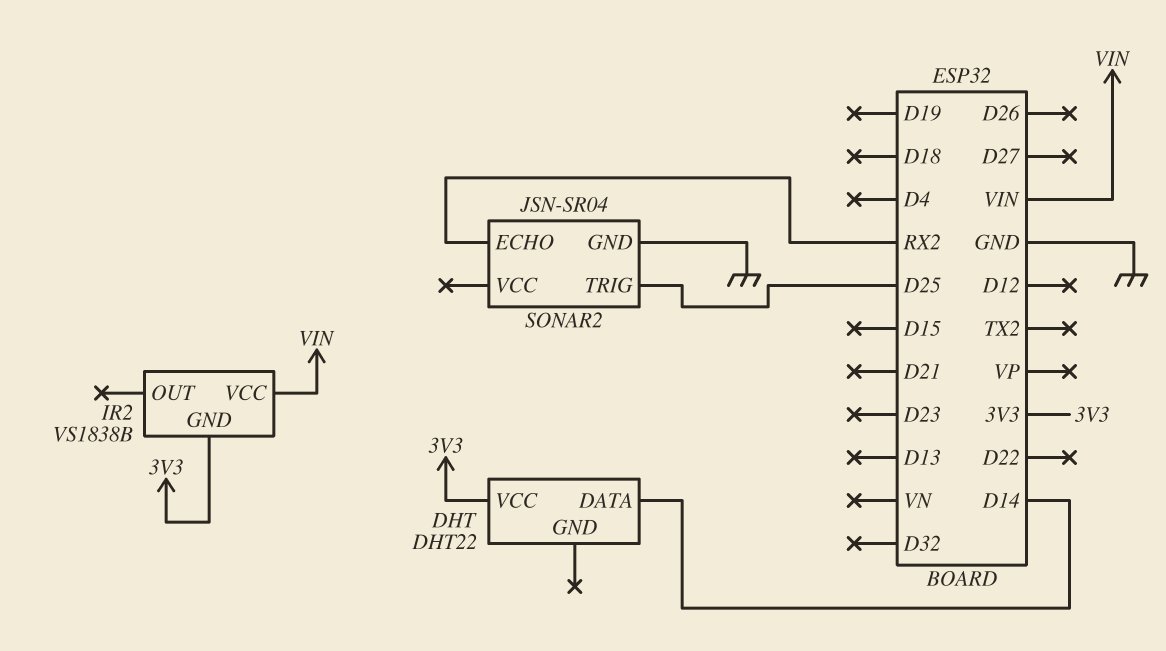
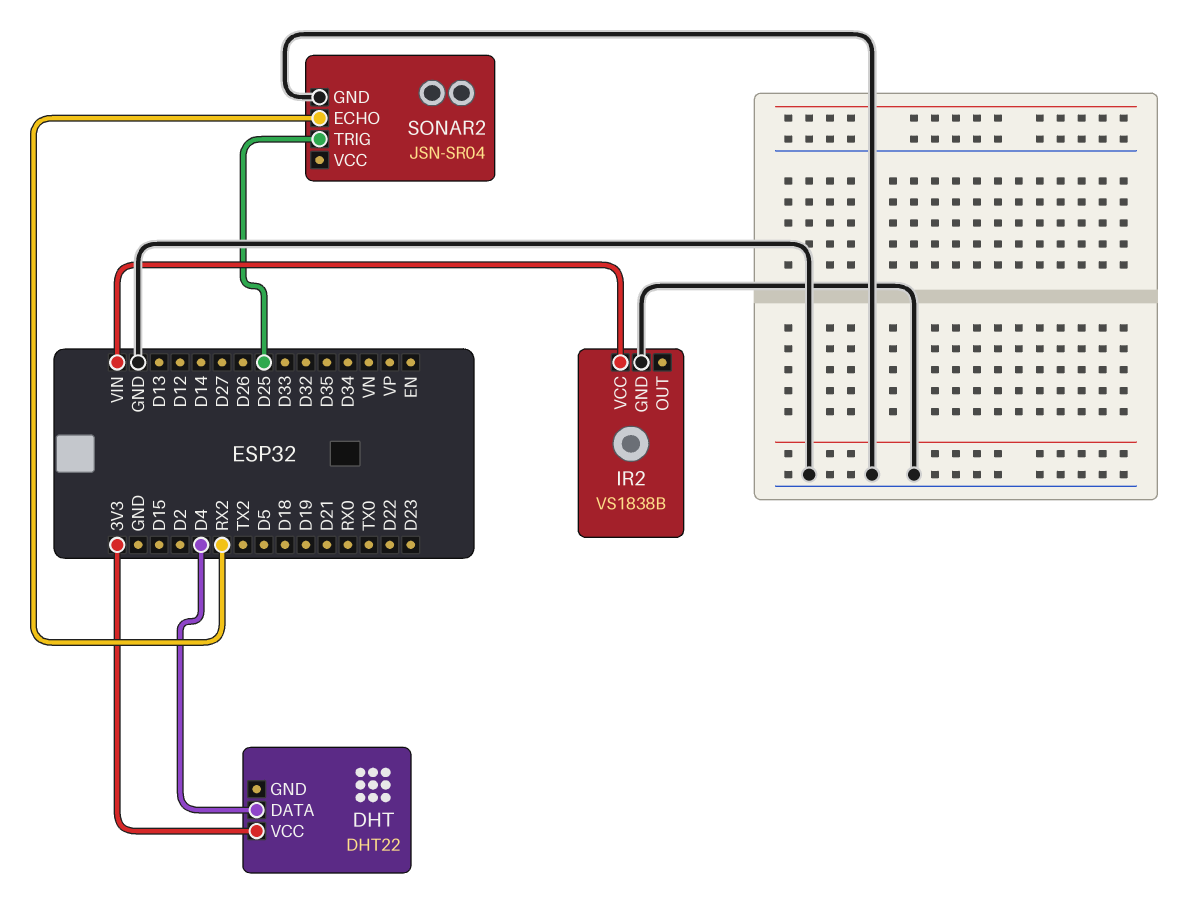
DHT pin DATA: D14 -> D4
IR2 pin GND: 3V3 -> GND

